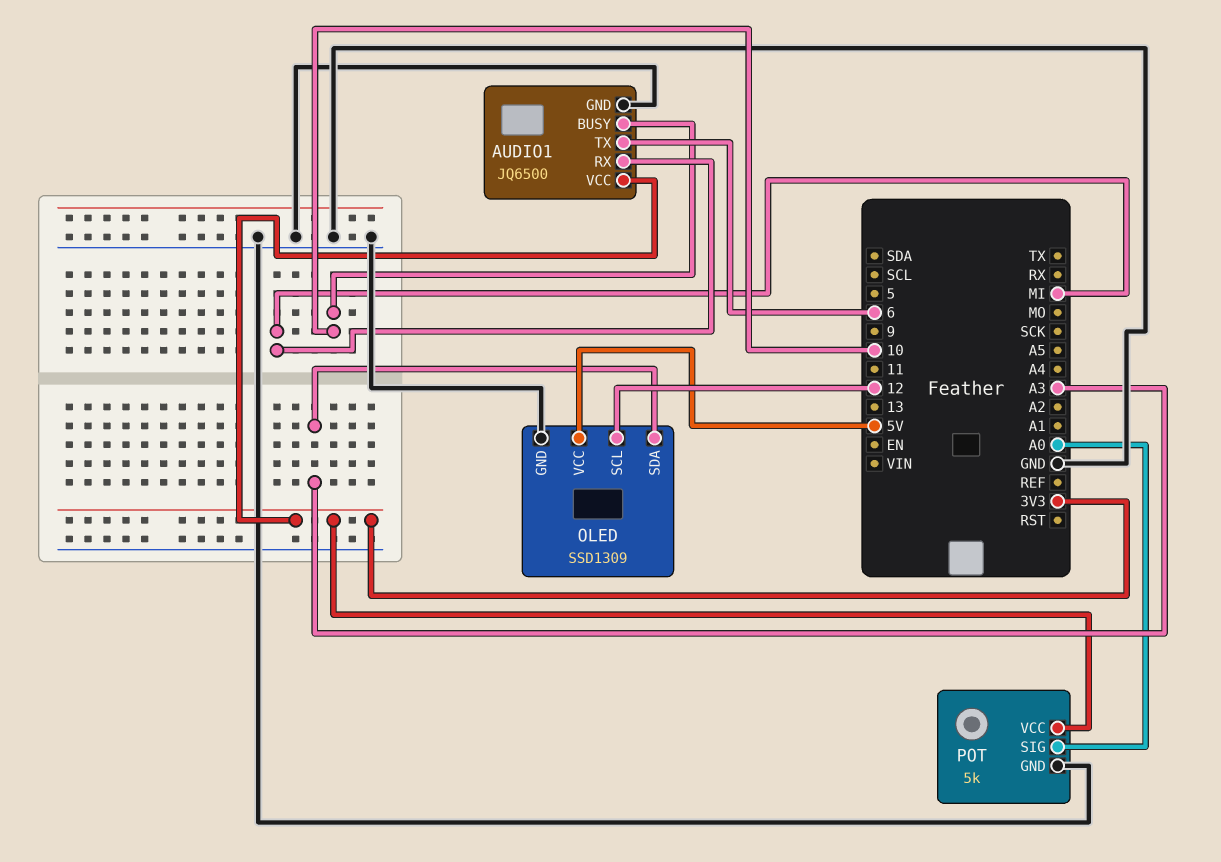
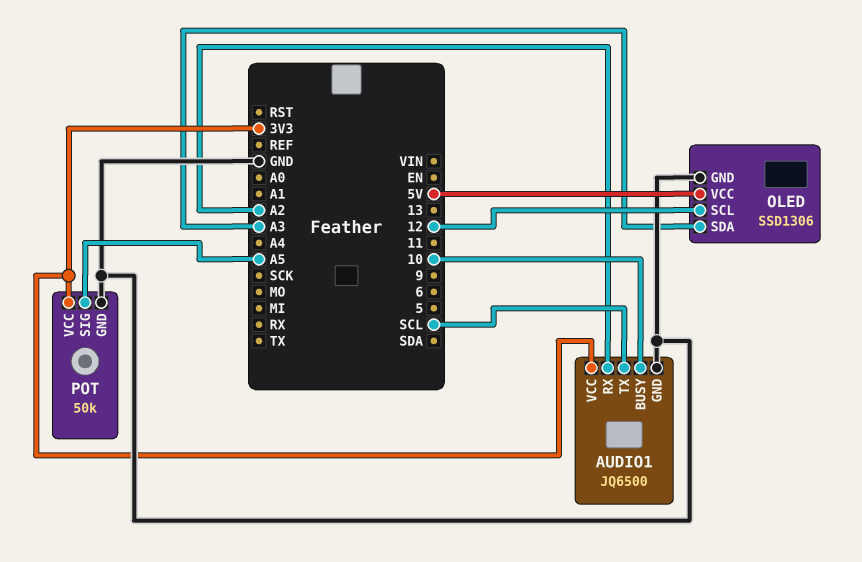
AUDIO1 pin RX: MI -> A2
AUDIO1 pin TX: 6 -> SCL
OLED: SSD1309 -> SSD1306
POT: 5k -> 50k
POT pin SIG: A0 -> A5

